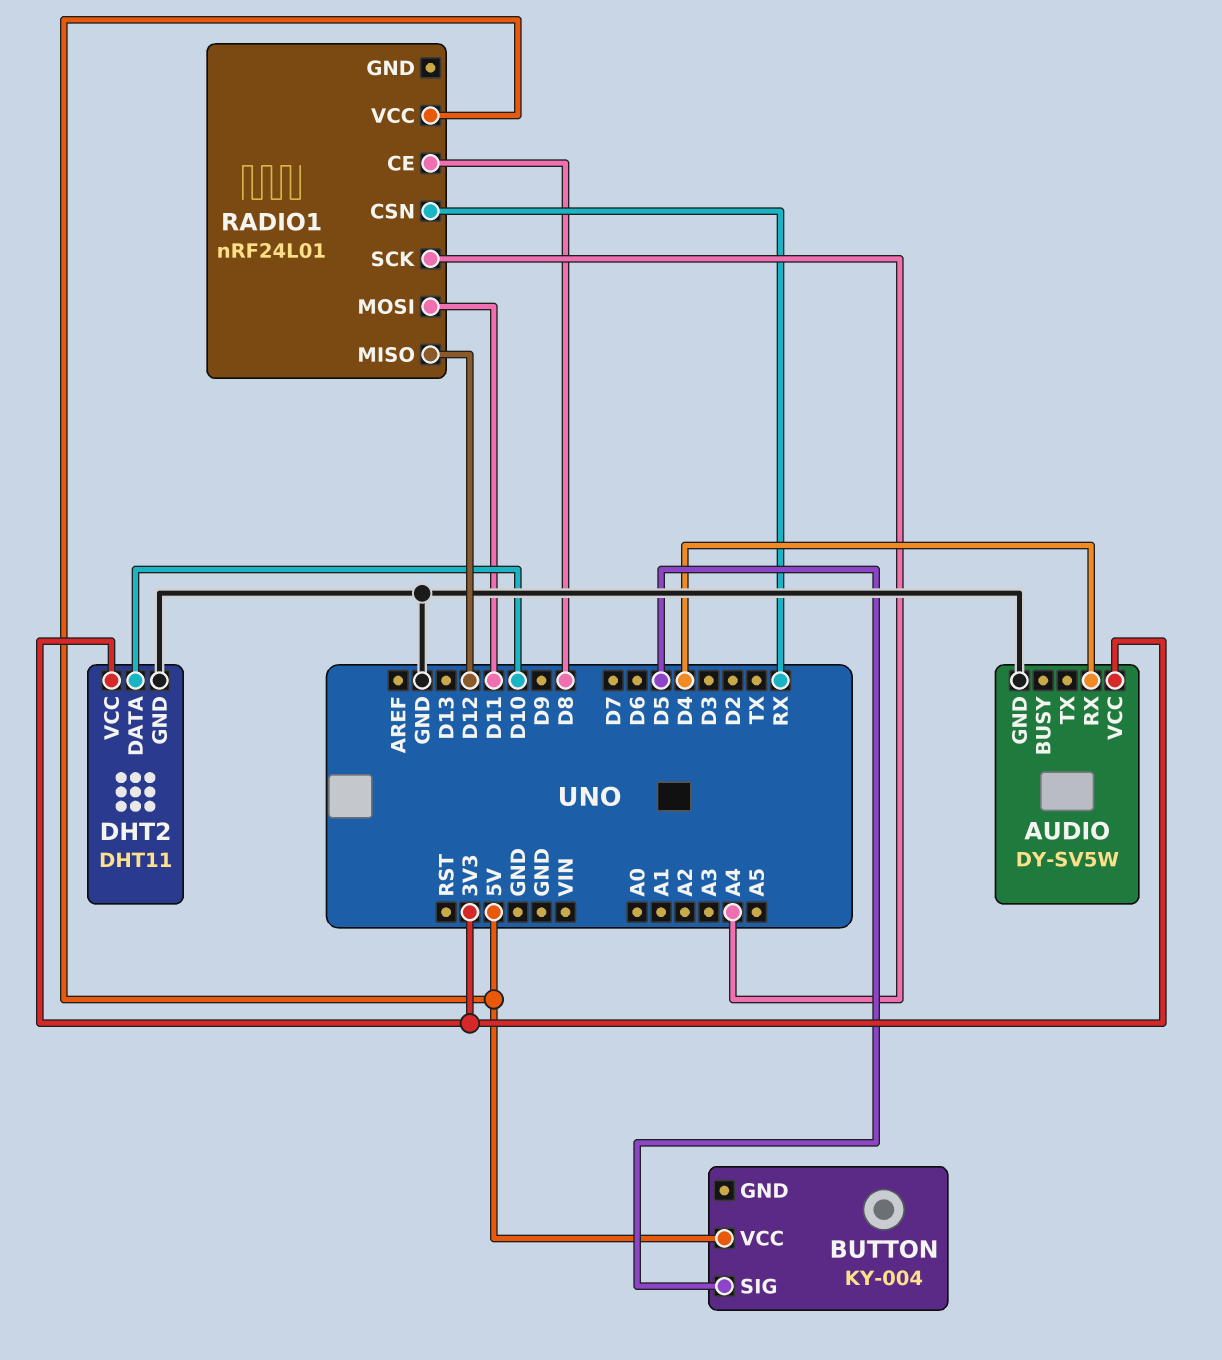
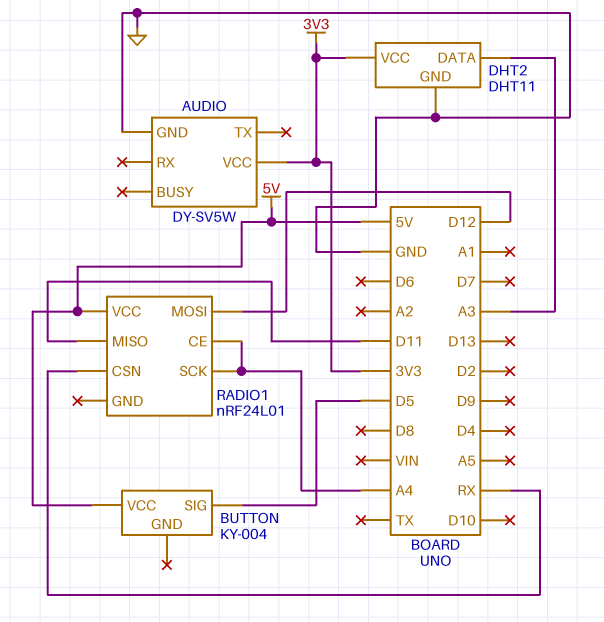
AUDIO pin RX: D4 -> none
DHT2 pin DATA: D10 -> A3
RADIO1 pin CE: D8 -> A4
RADIO1 pin MISO: D12 -> D11
RADIO1 pin MOSI: D11 -> D12

